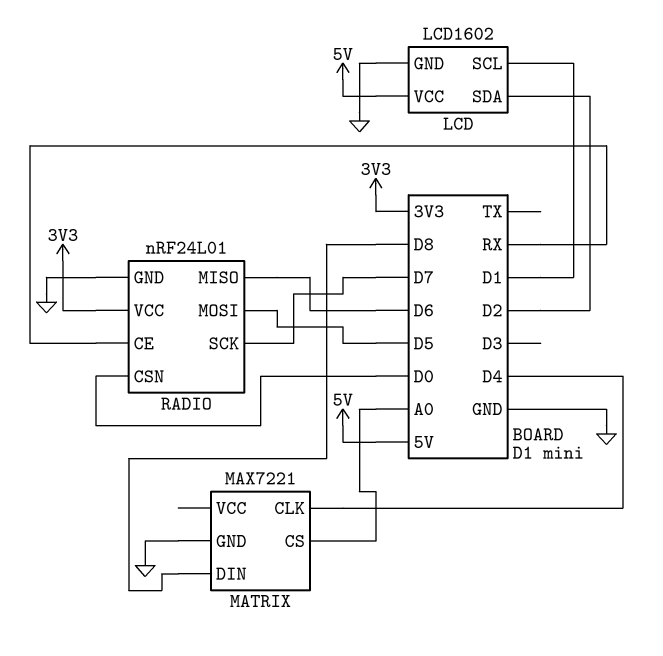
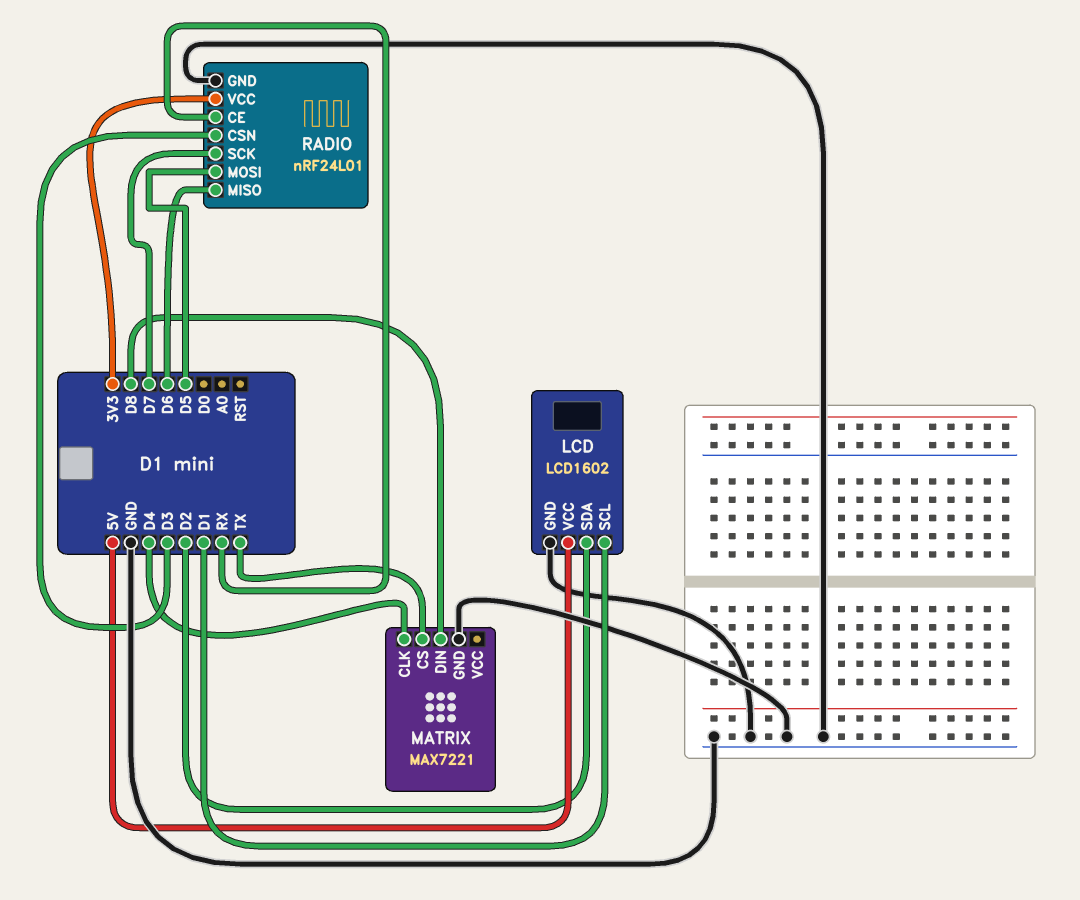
MATRIX pin CS: A0 -> TX
RADIO pin CSN: D0 -> D3

